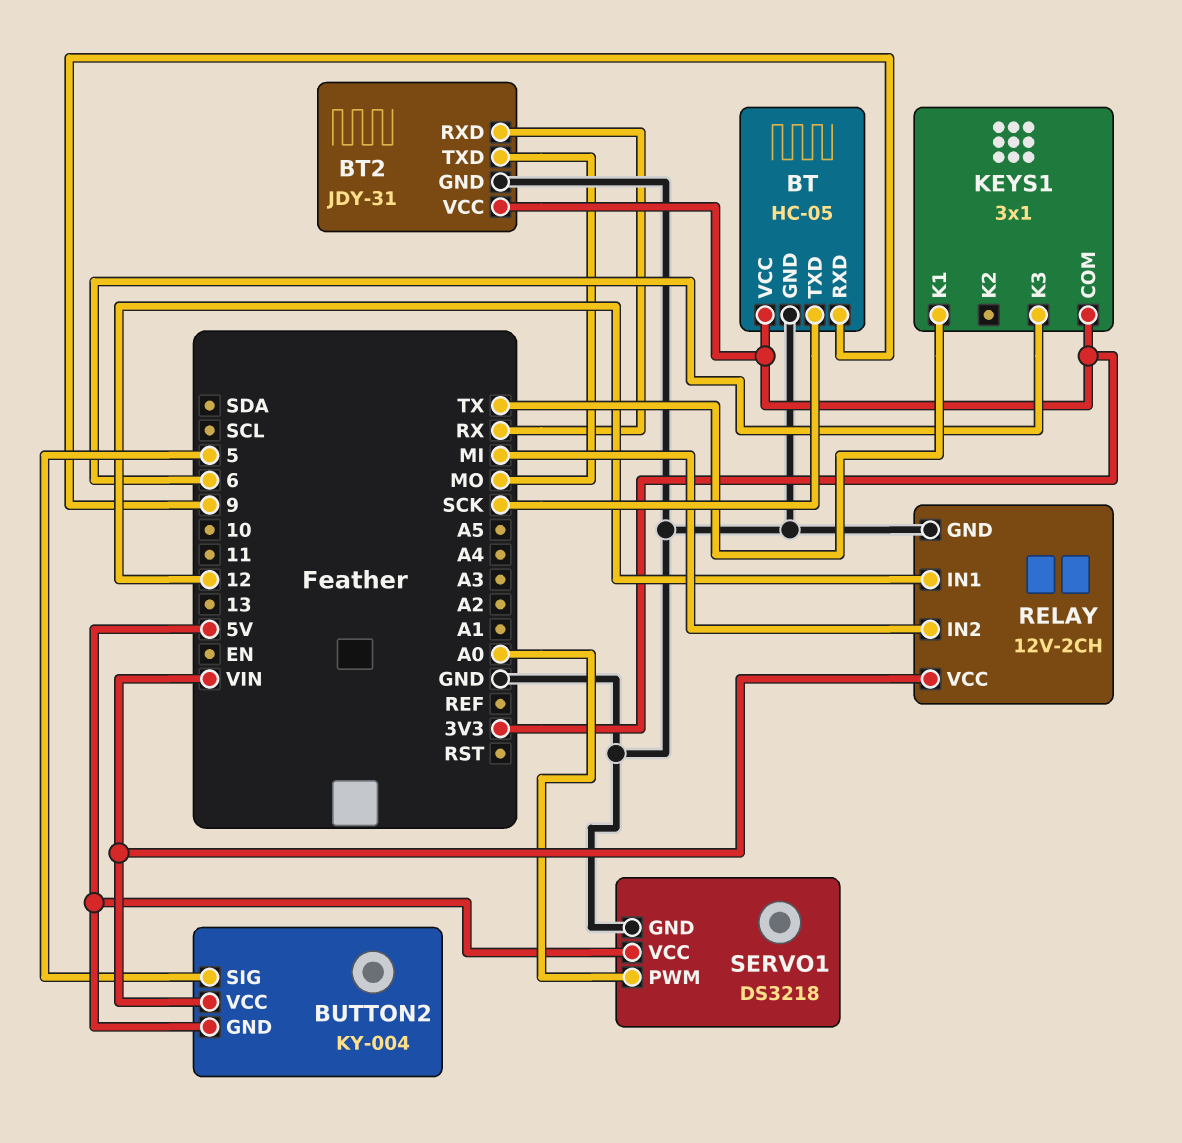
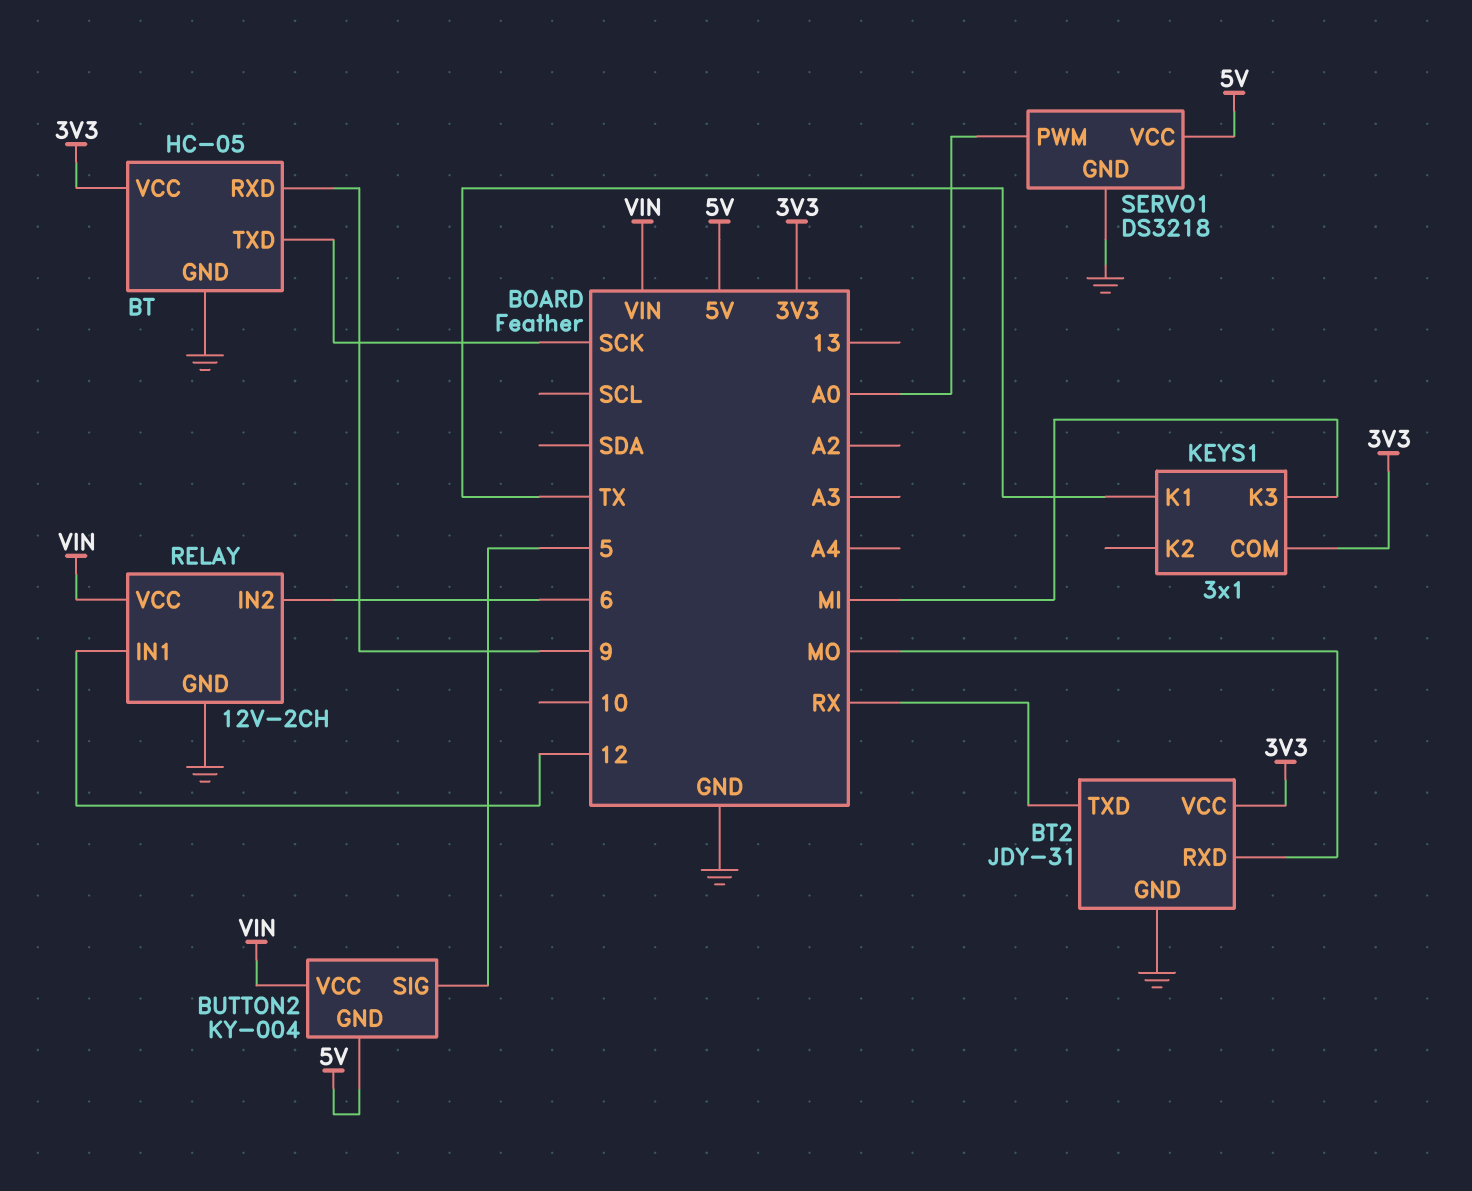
BT2 pin RXD: RX -> MO
BT2 pin TXD: MO -> RX
KEYS1 pin K3: 6 -> MI
RELAY pin IN2: MI -> 6

